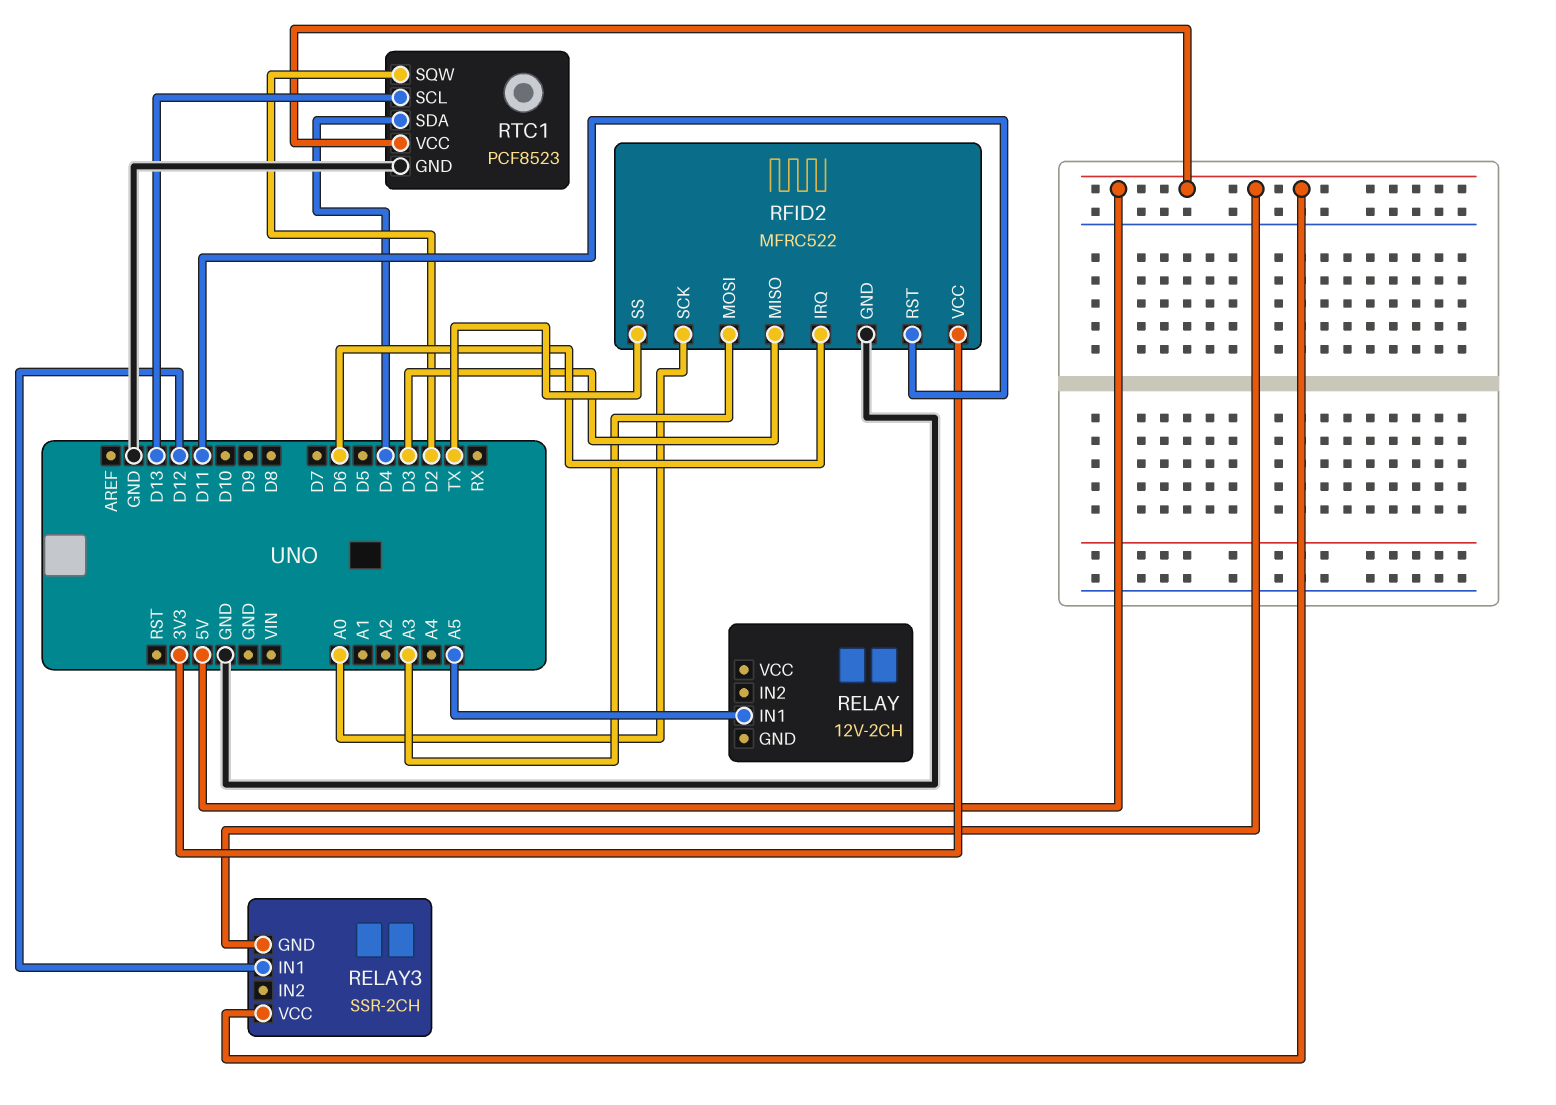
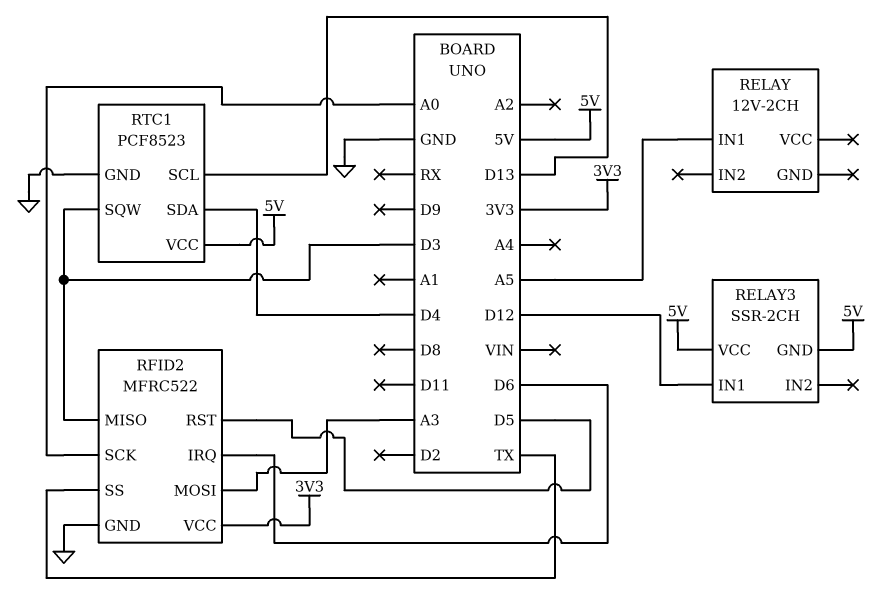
RFID2 pin RST: D11 -> D5
RTC1 pin SQW: D2 -> D3

